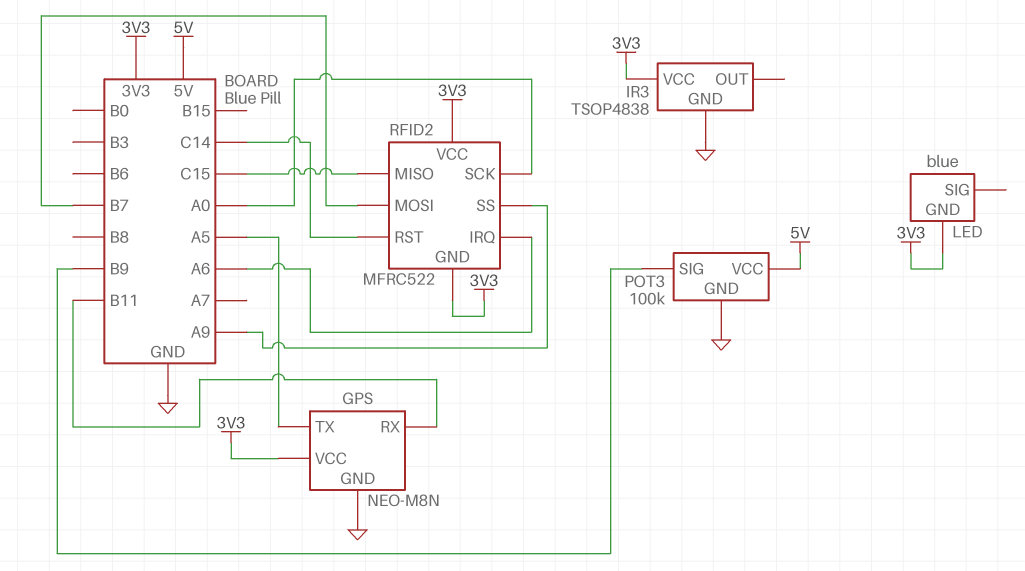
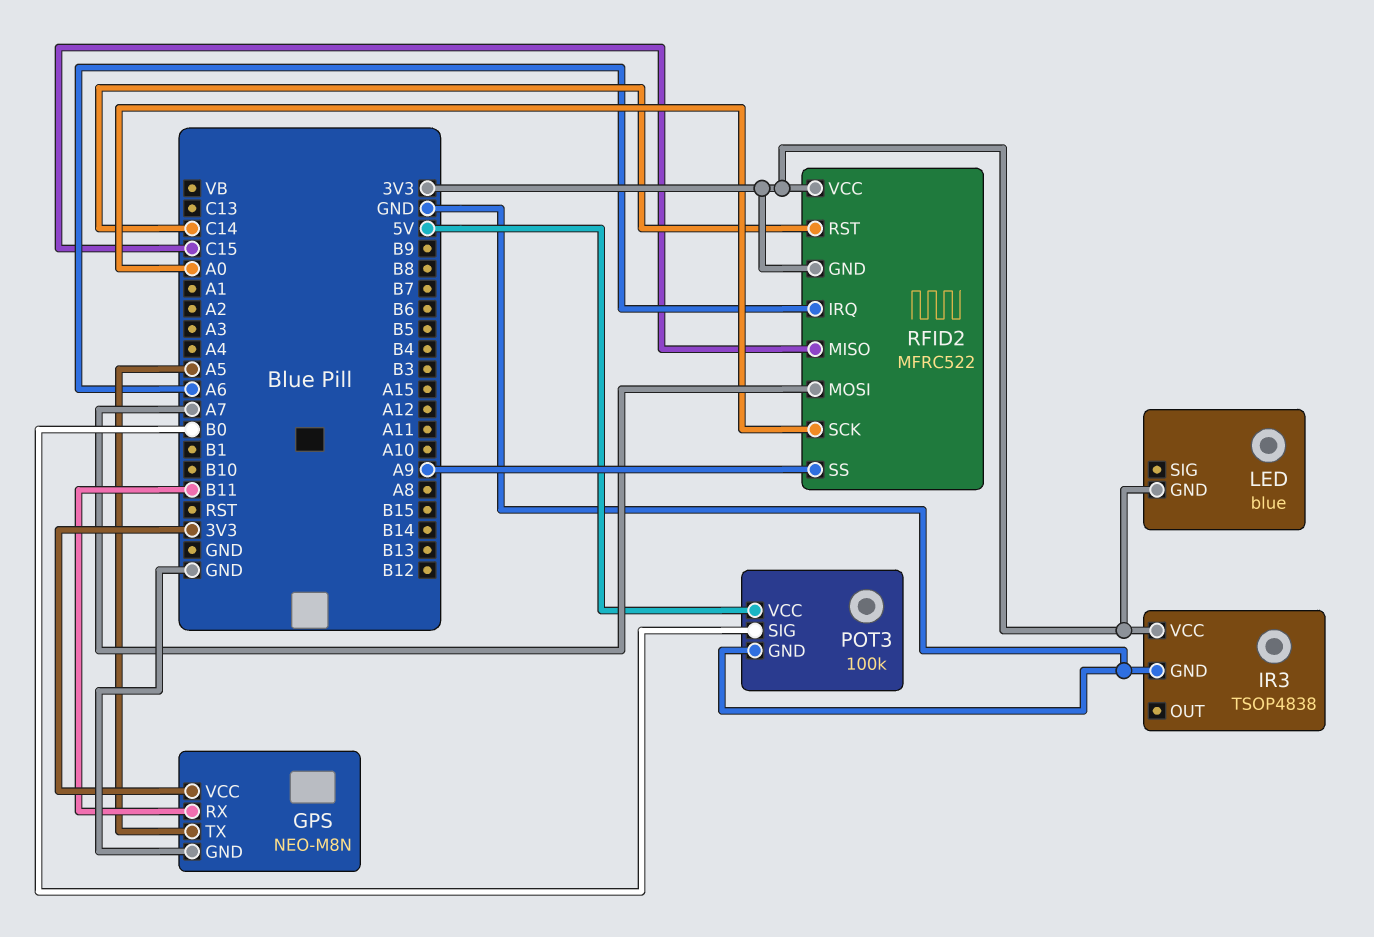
POT3 pin SIG: B9 -> B0
RFID2 pin MOSI: B7 -> A7

